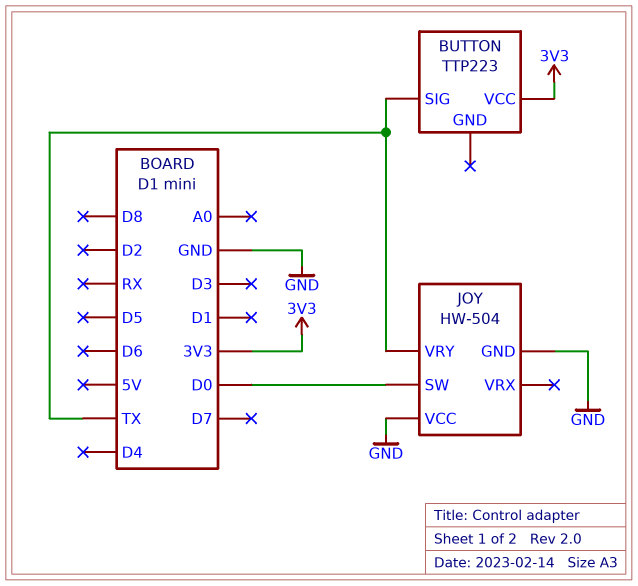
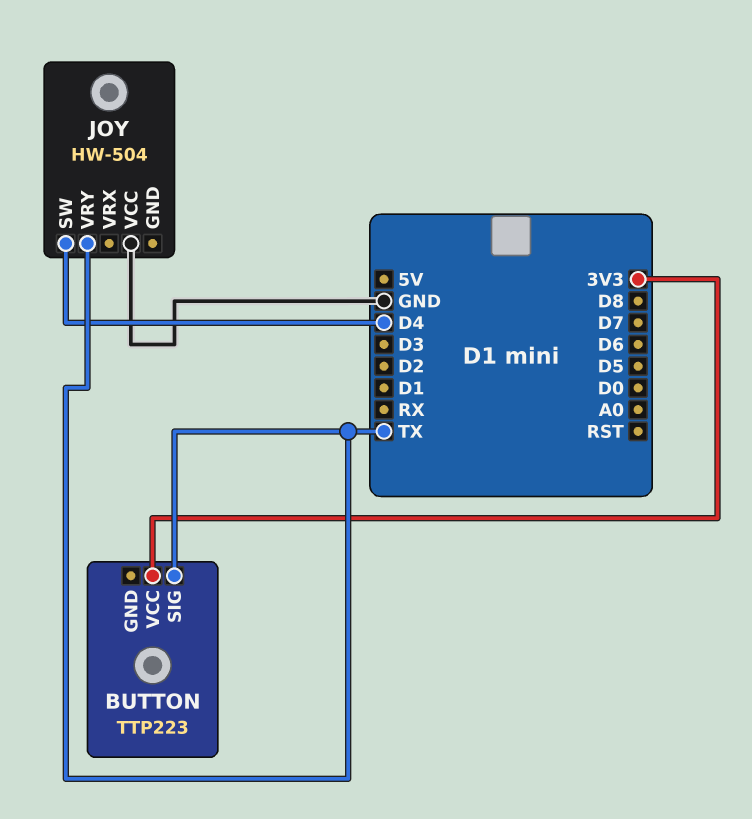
JOY pin GND: GND -> none
JOY pin SW: D0 -> D4

